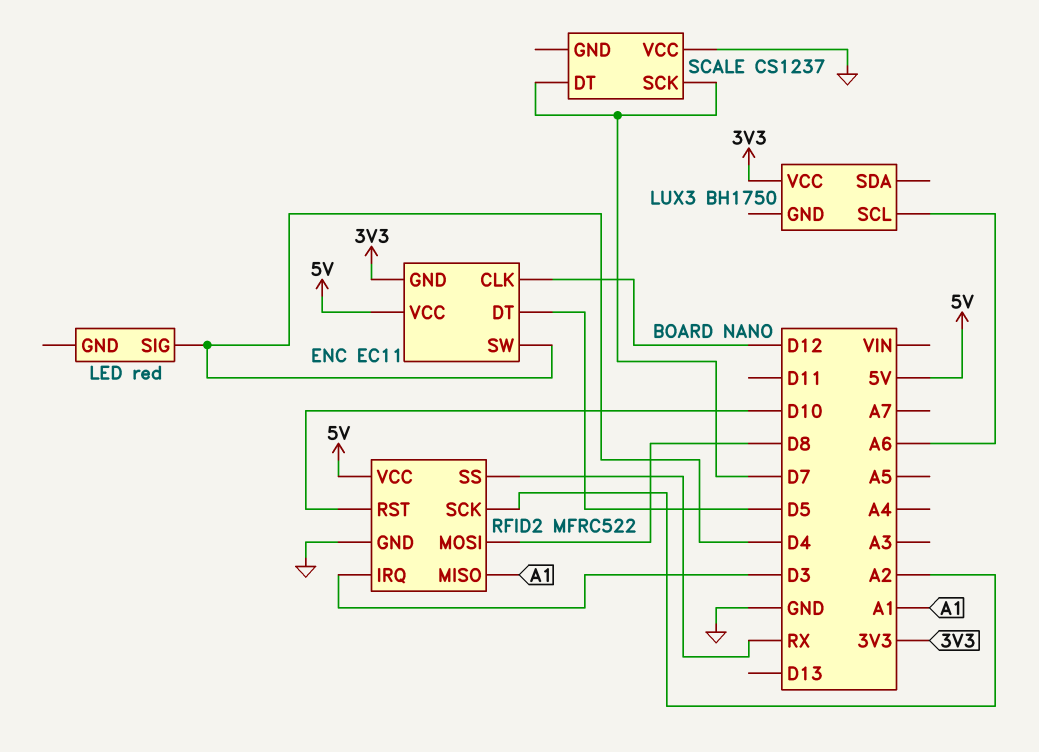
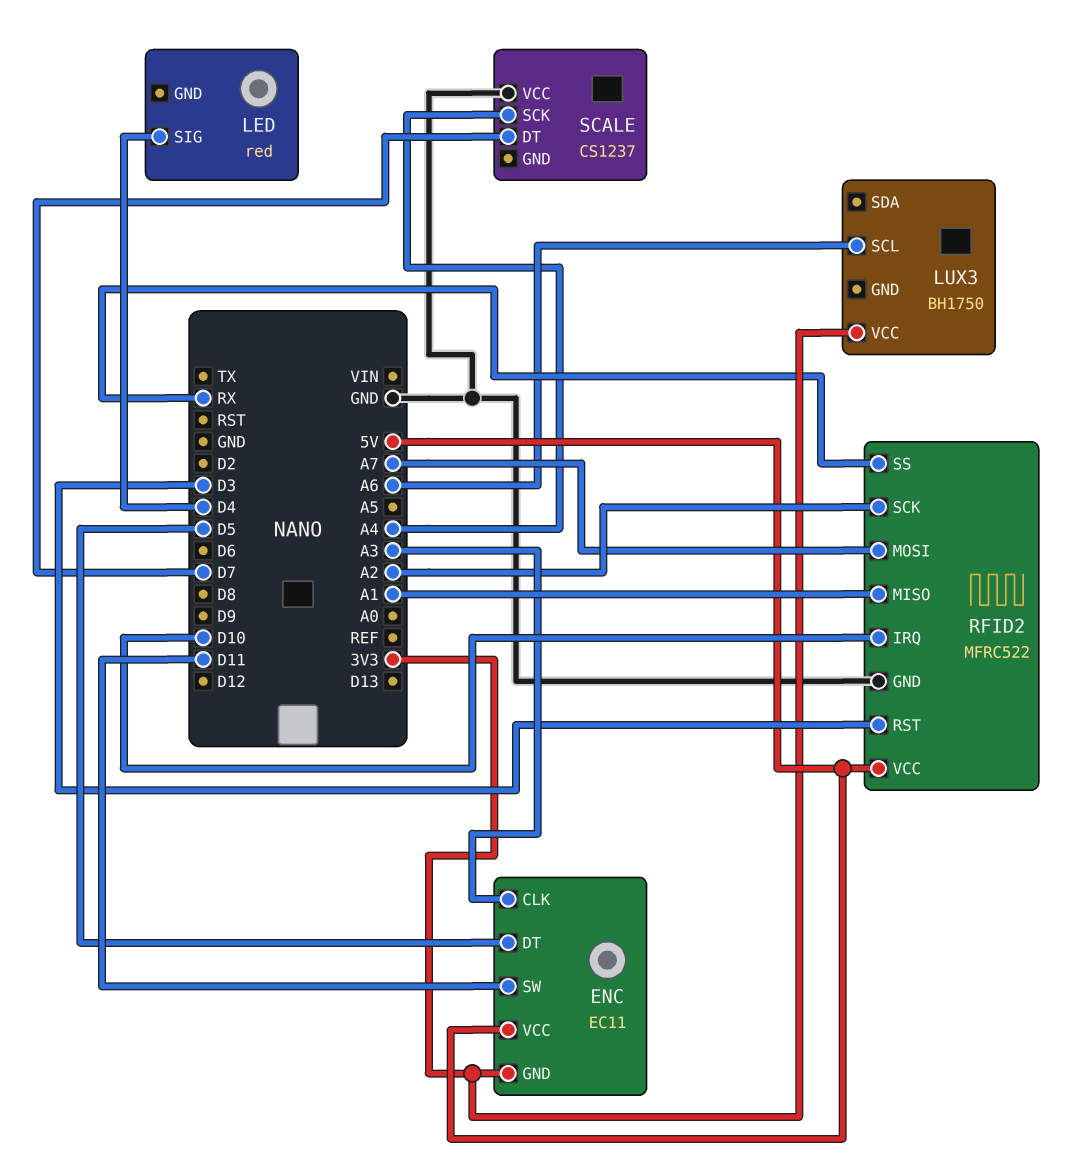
ENC pin CLK: D12 -> A3
ENC pin SW: D4 -> D11
RFID2 pin IRQ: D3 -> D10
RFID2 pin MOSI: D8 -> A7
RFID2 pin RST: D10 -> D3
SCALE pin SCK: D7 -> A4

